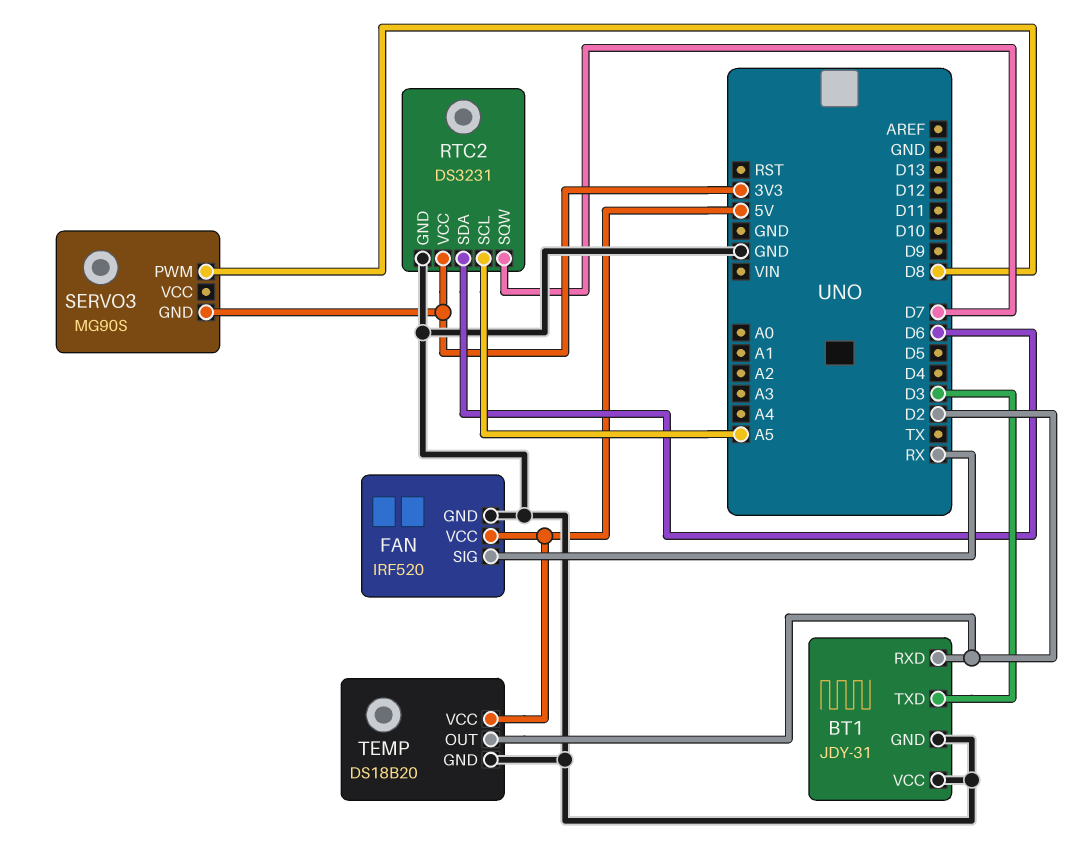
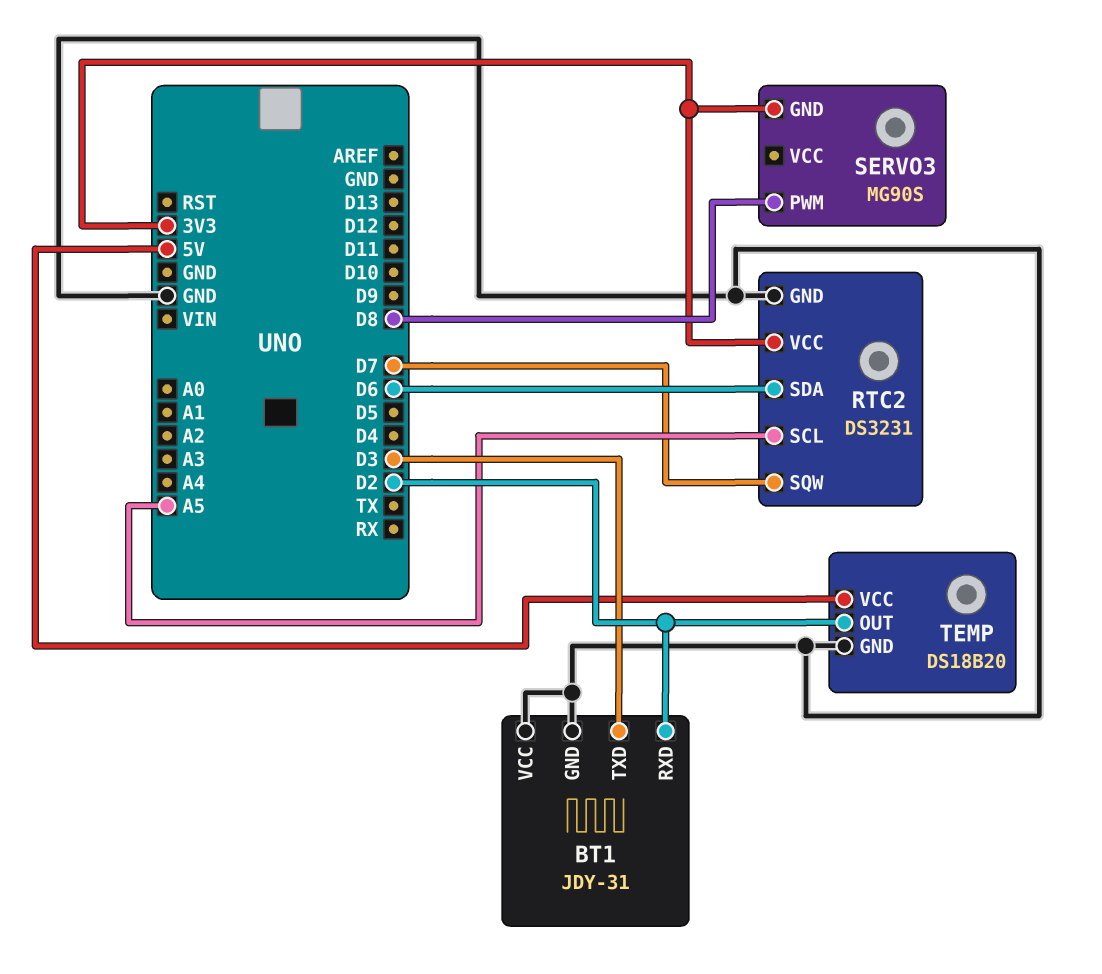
FAN: IRF520 -> none
FAN pin GND: GND -> none
FAN pin SIG: RX -> none
FAN pin VCC: 5V -> none

